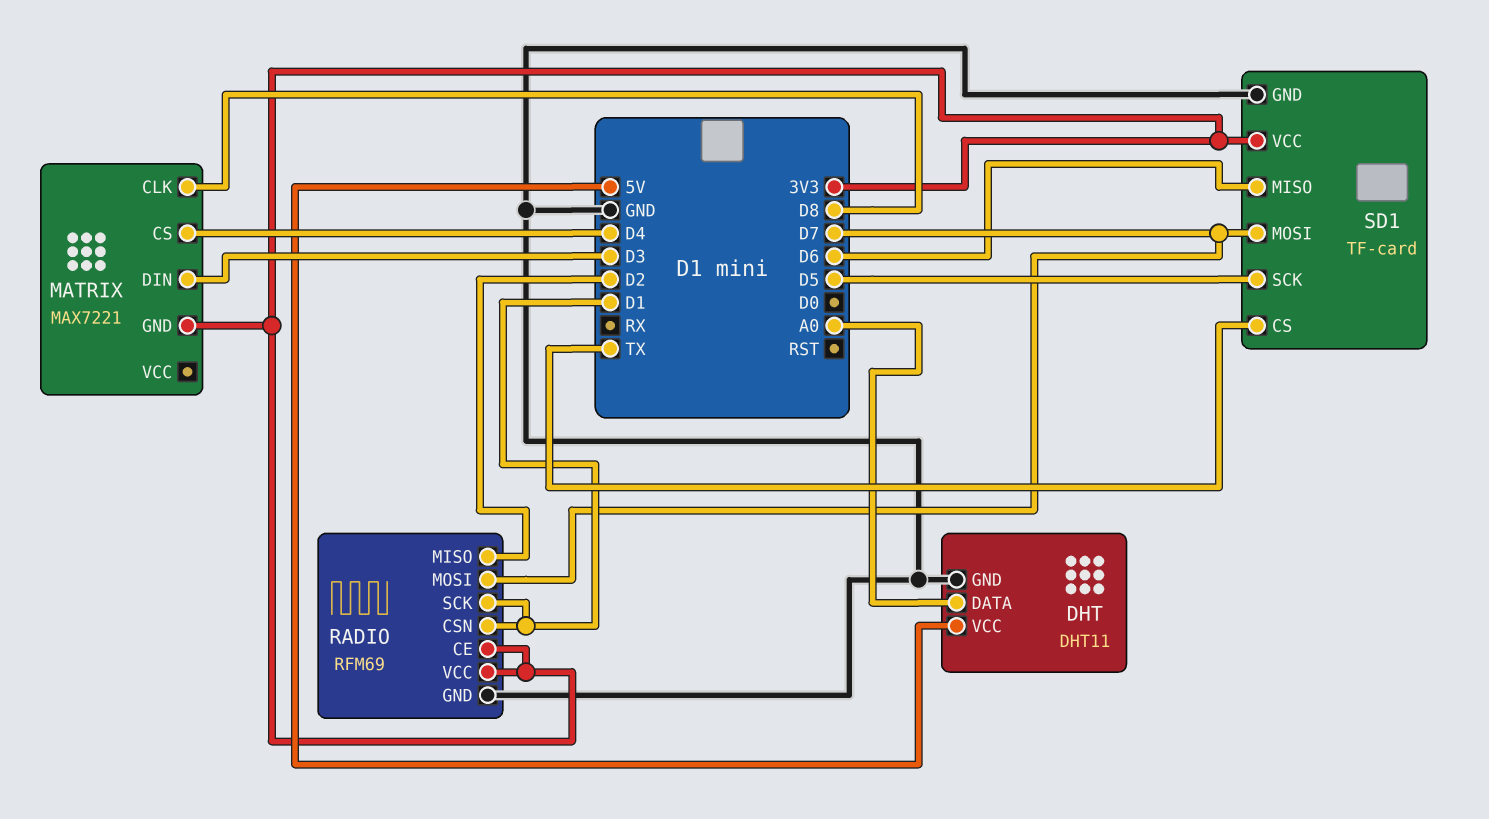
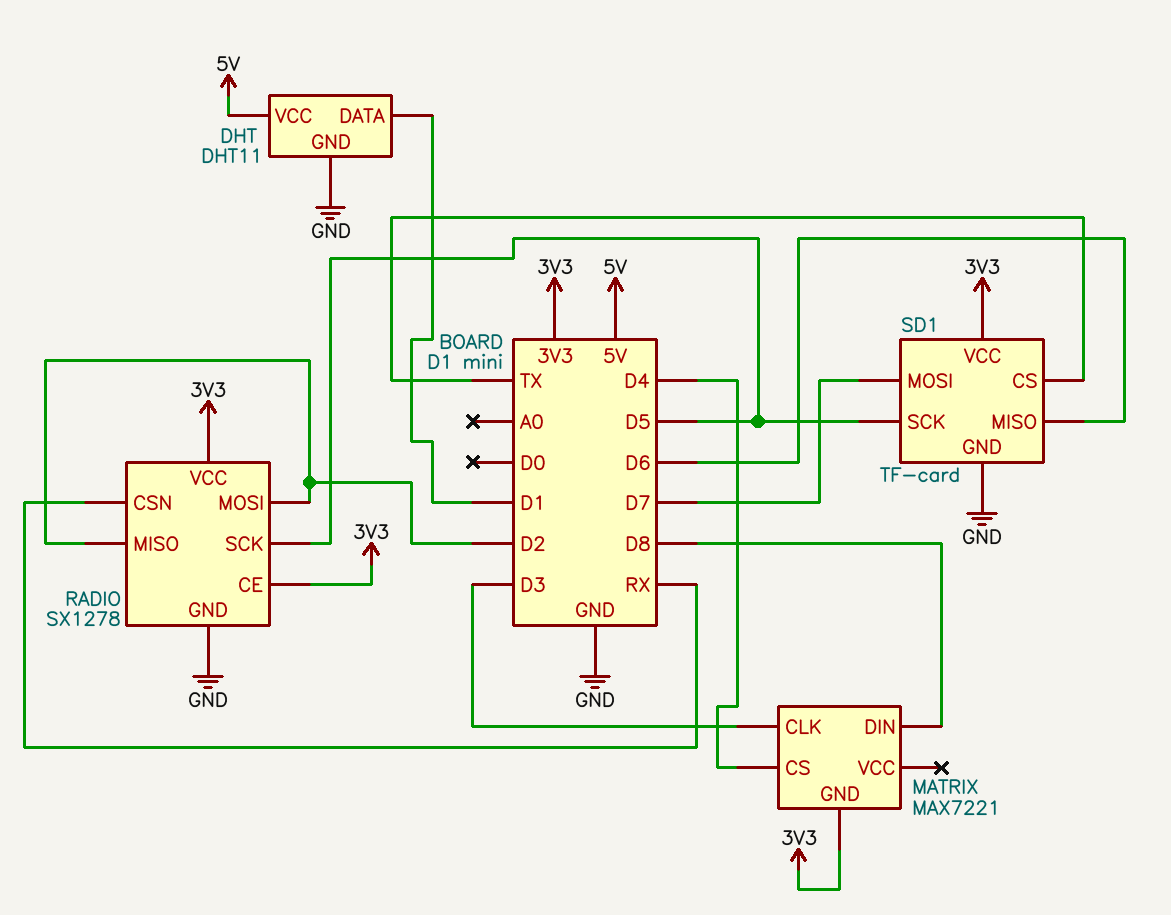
DHT pin DATA: A0 -> D1
MATRIX pin CLK: D8 -> D3
MATRIX pin DIN: D3 -> D8
RADIO: RFM69 -> SX1278
RADIO pin CSN: D1 -> RX
RADIO pin MOSI: D7 -> D2
RADIO pin SCK: D1 -> D5

